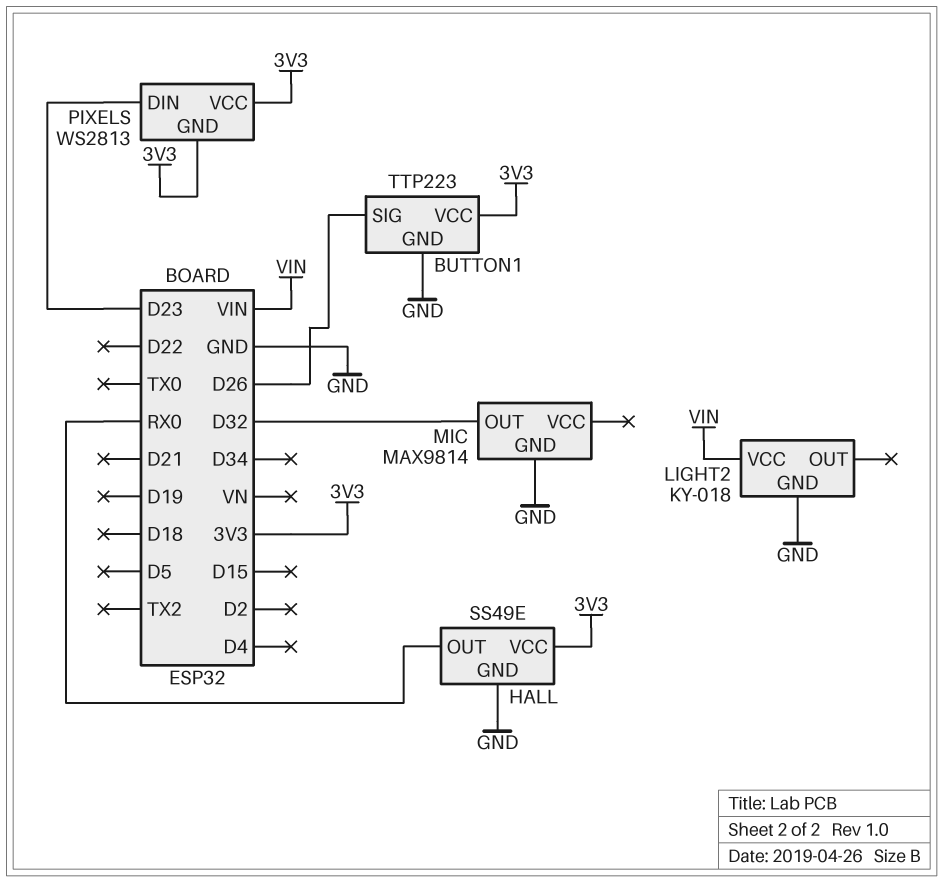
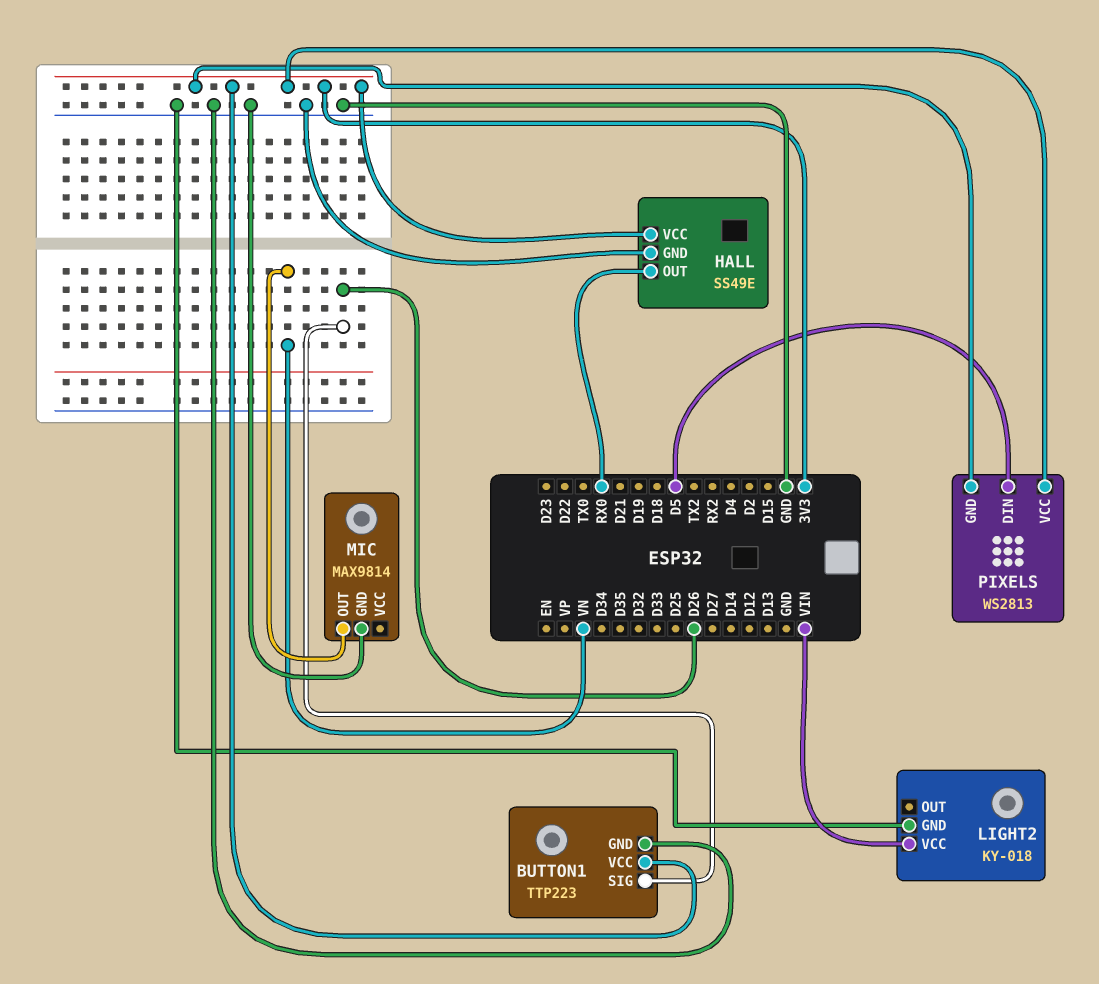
MIC pin OUT: D32 -> VN
PIXELS pin DIN: D23 -> D5

